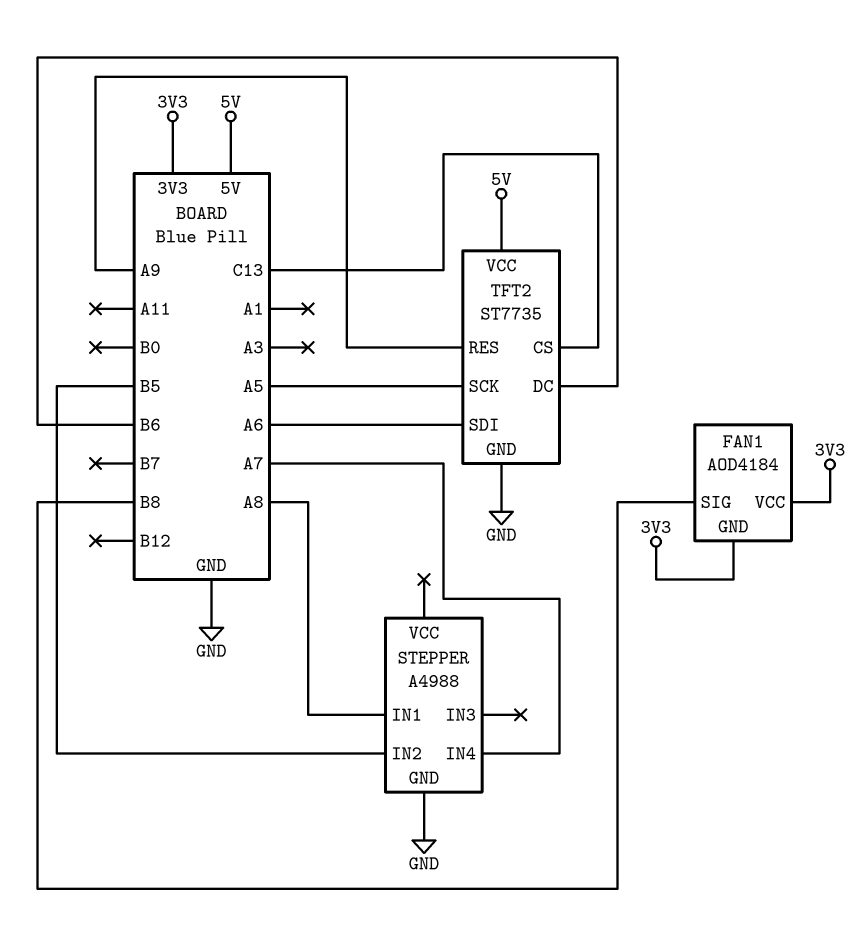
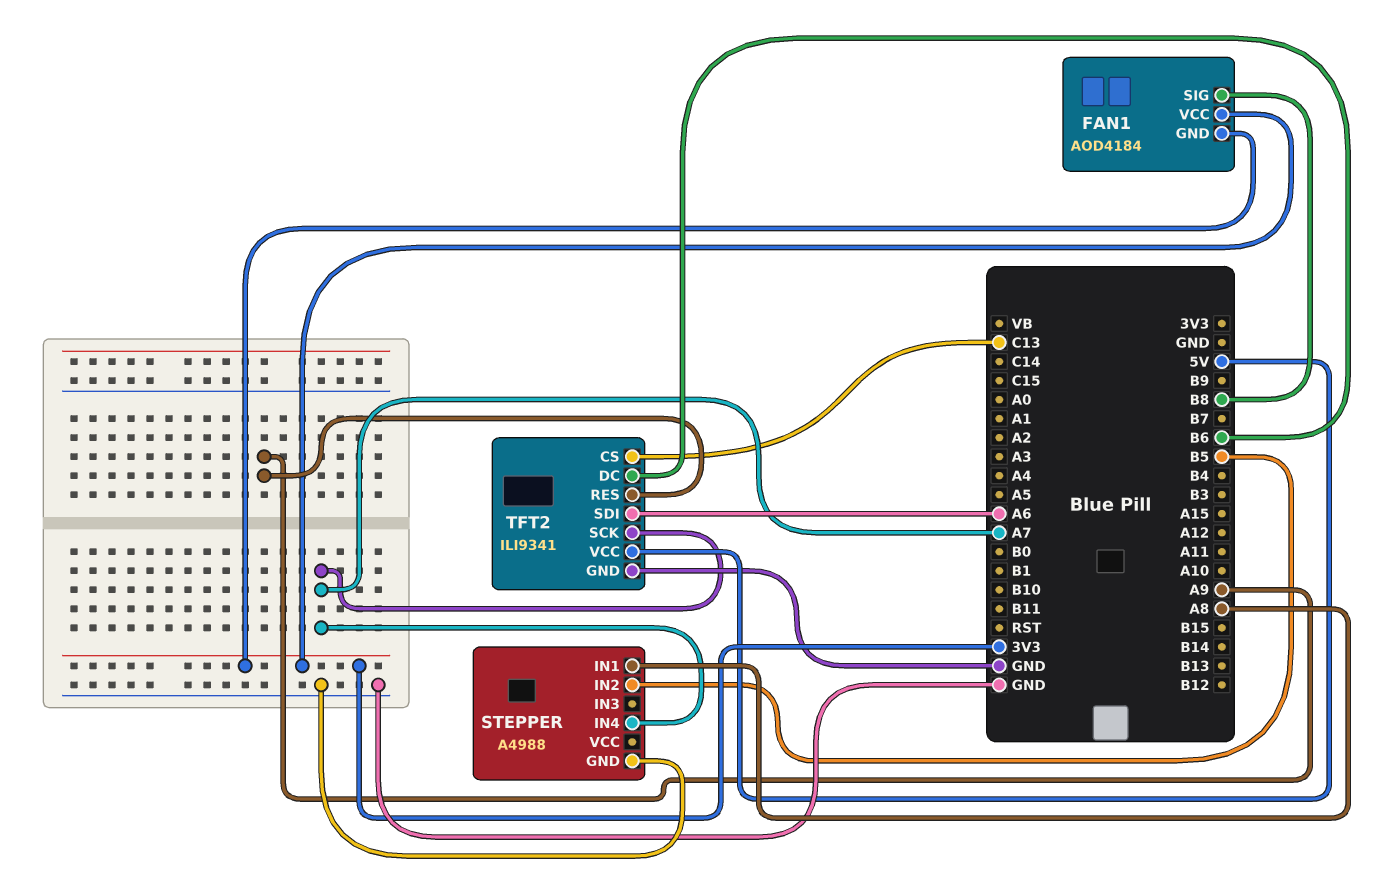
TFT2: ST7735 -> ILI9341
TFT2 pin SCK: A5 -> A7

